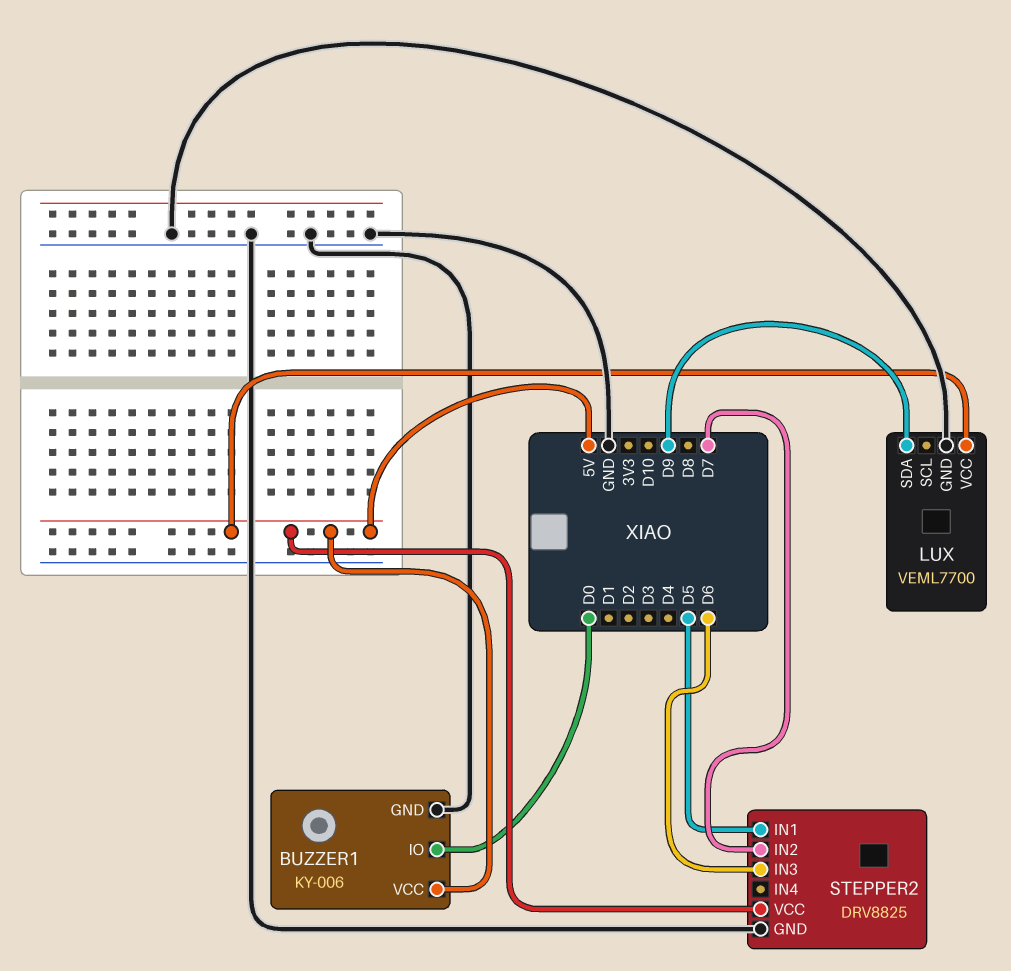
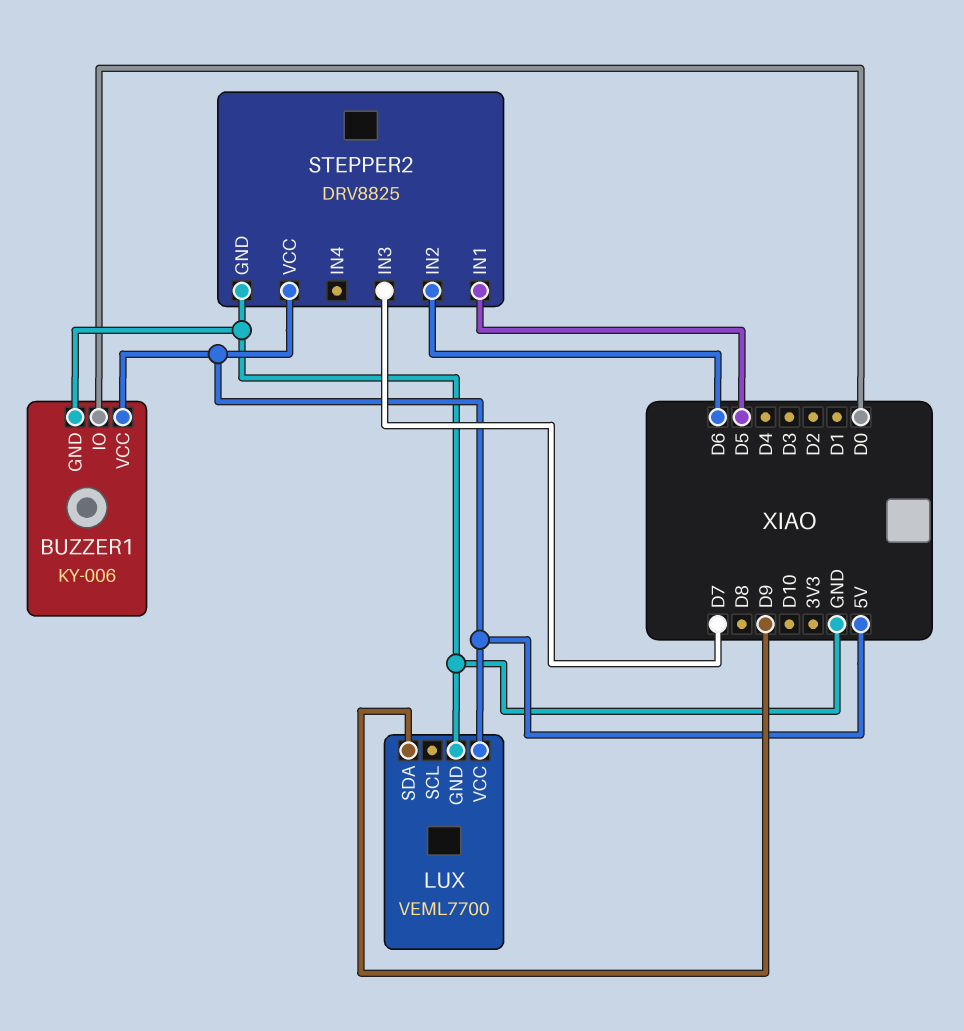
STEPPER2 pin IN2: D7 -> D6
STEPPER2 pin IN3: D6 -> D7

